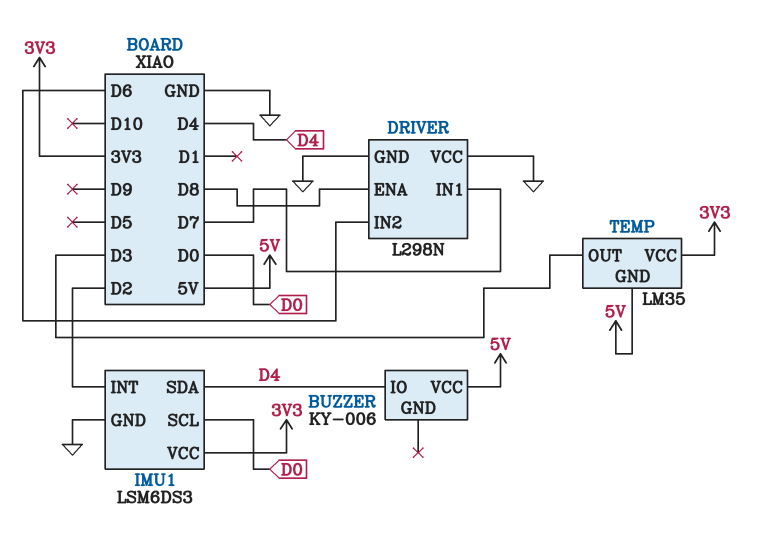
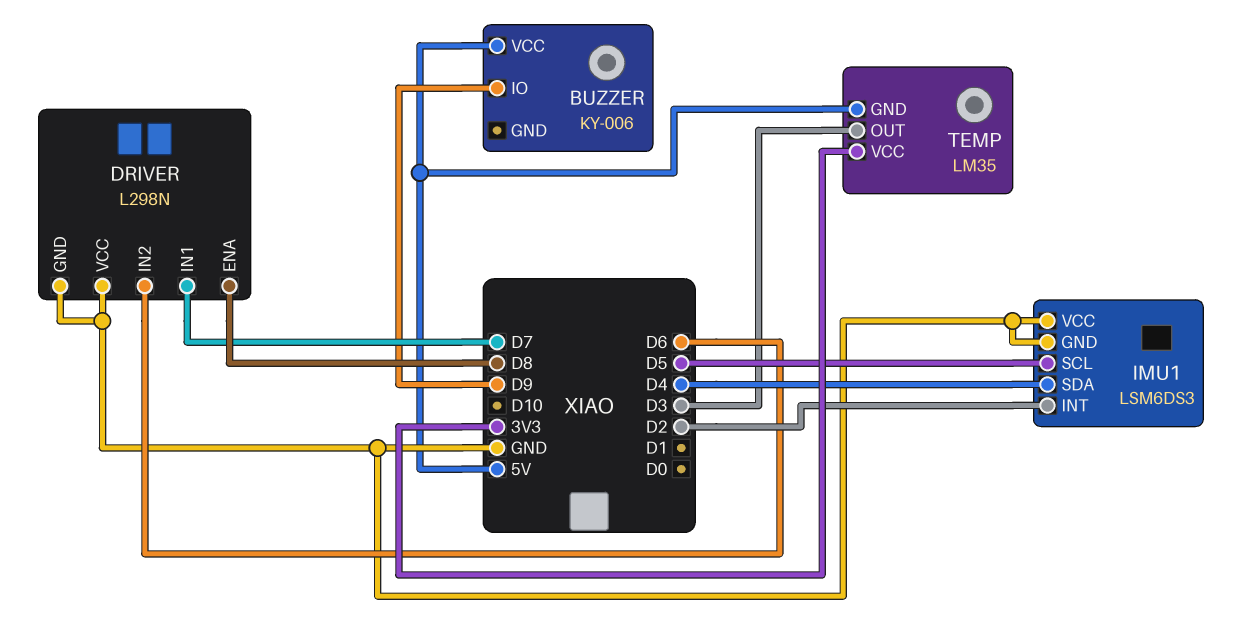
BUZZER pin IO: D4 -> D9
IMU1 pin SCL: D0 -> D5
IMU1 pin VCC: 3V3 -> GND

